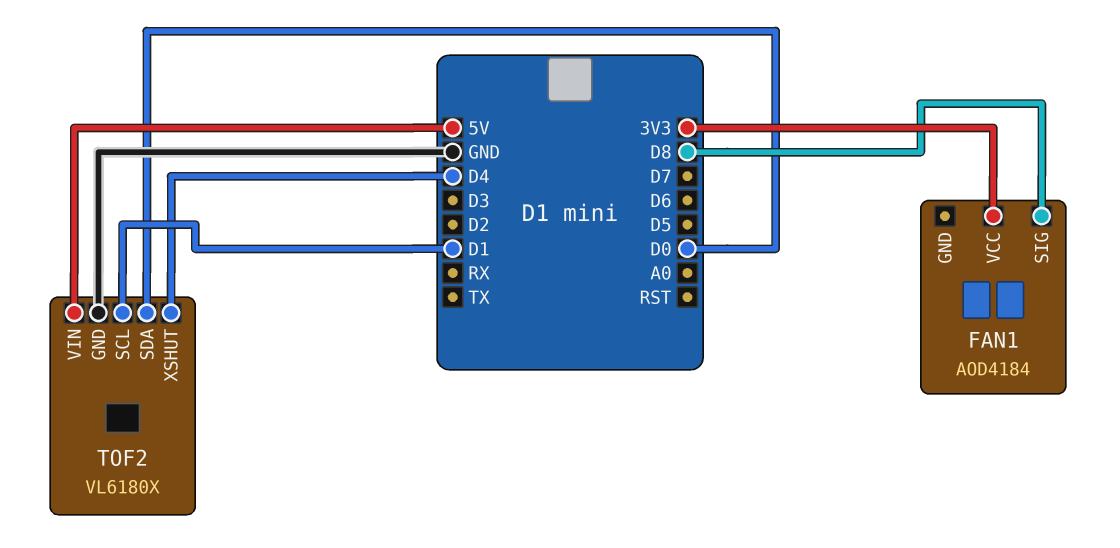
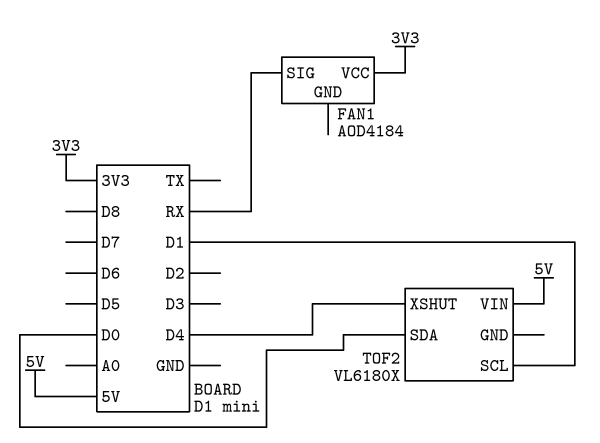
FAN1 pin SIG: D8 -> RX
TOF2 pin GND: GND -> none

